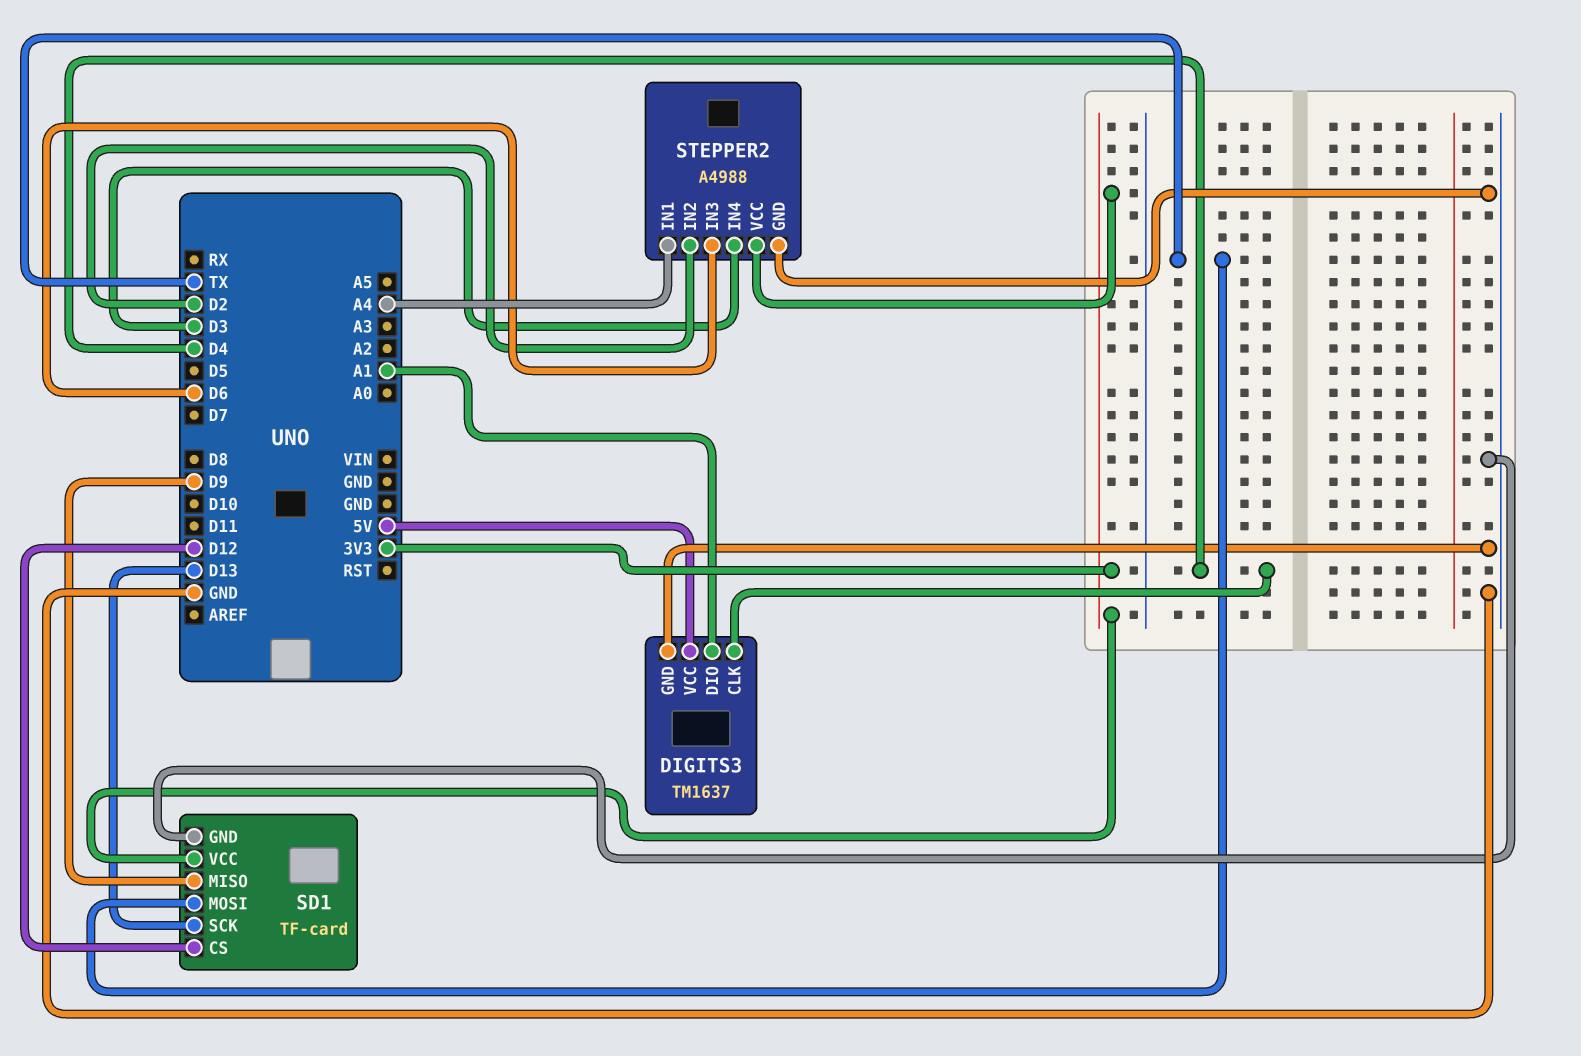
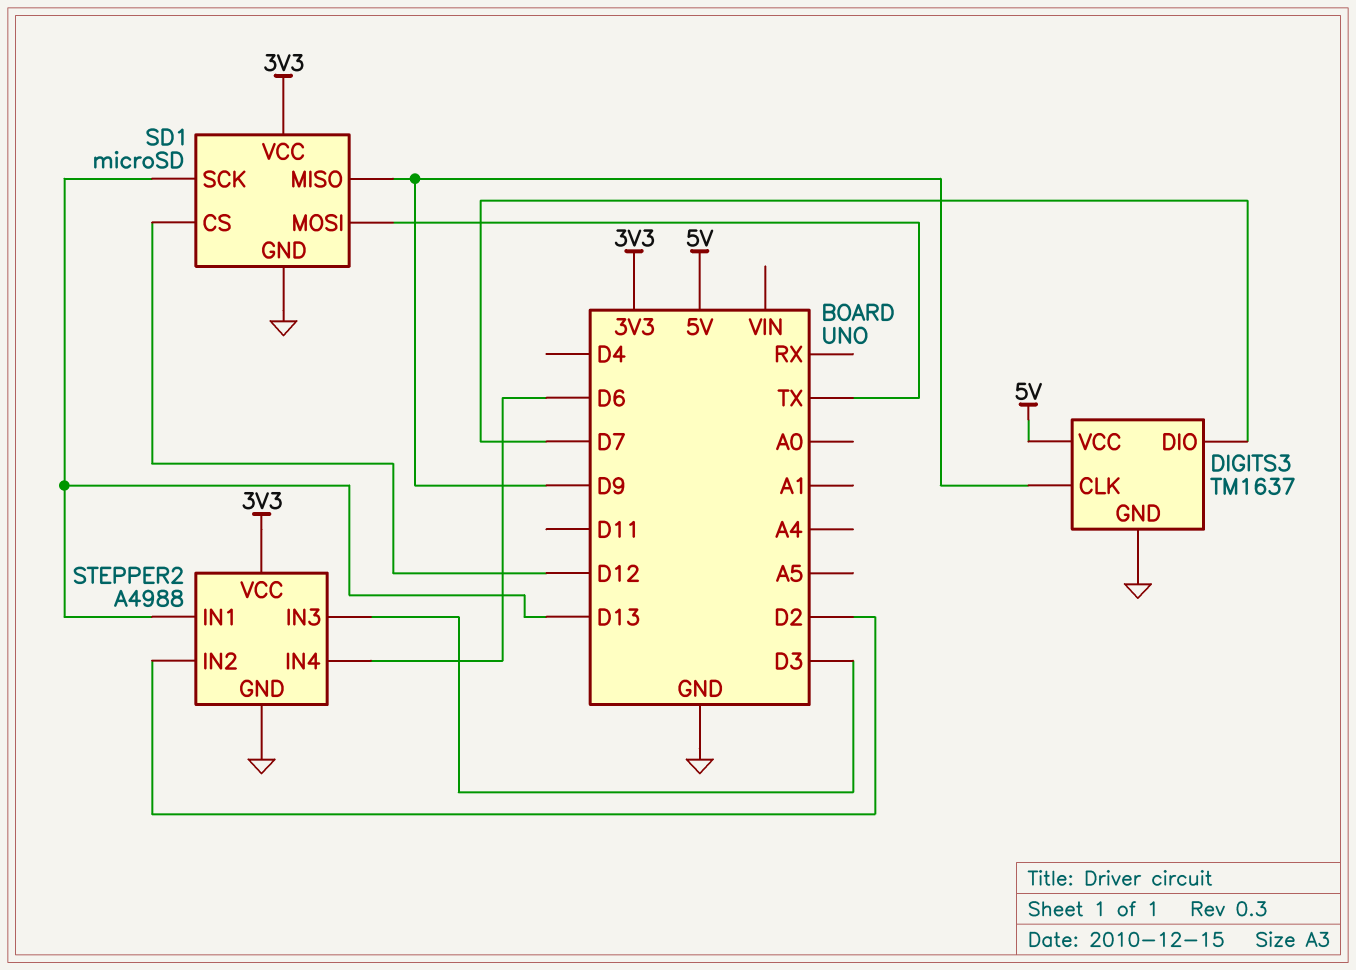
DIGITS3 pin CLK: D4 -> D9
DIGITS3 pin DIO: A1 -> D7
SD1: TF-card -> microSD
STEPPER2 pin IN1: A4 -> D13
STEPPER2 pin IN3: D6 -> D3
STEPPER2 pin IN4: D3 -> D6

